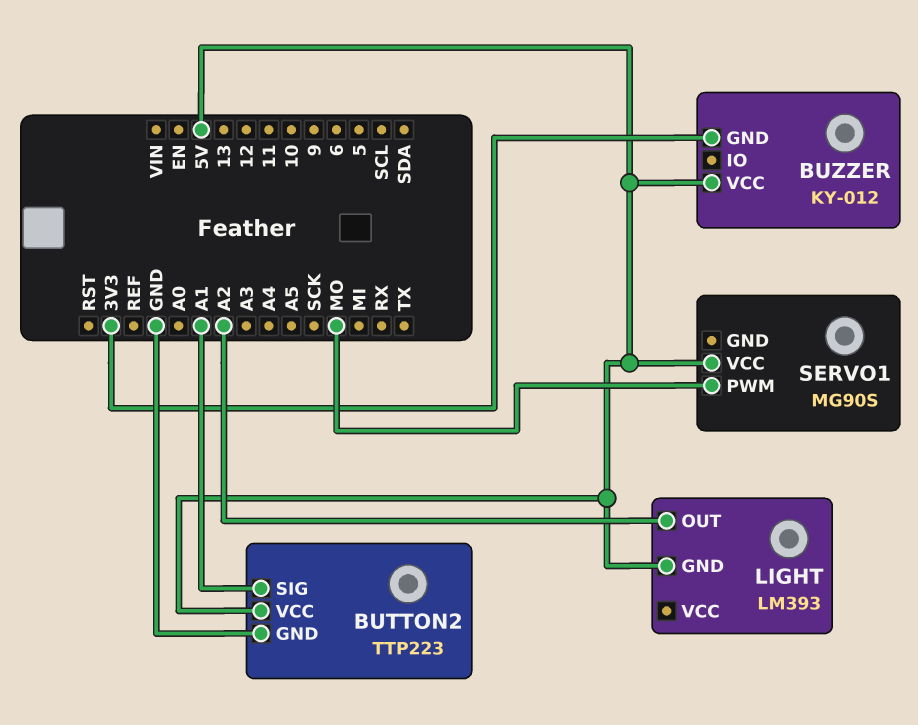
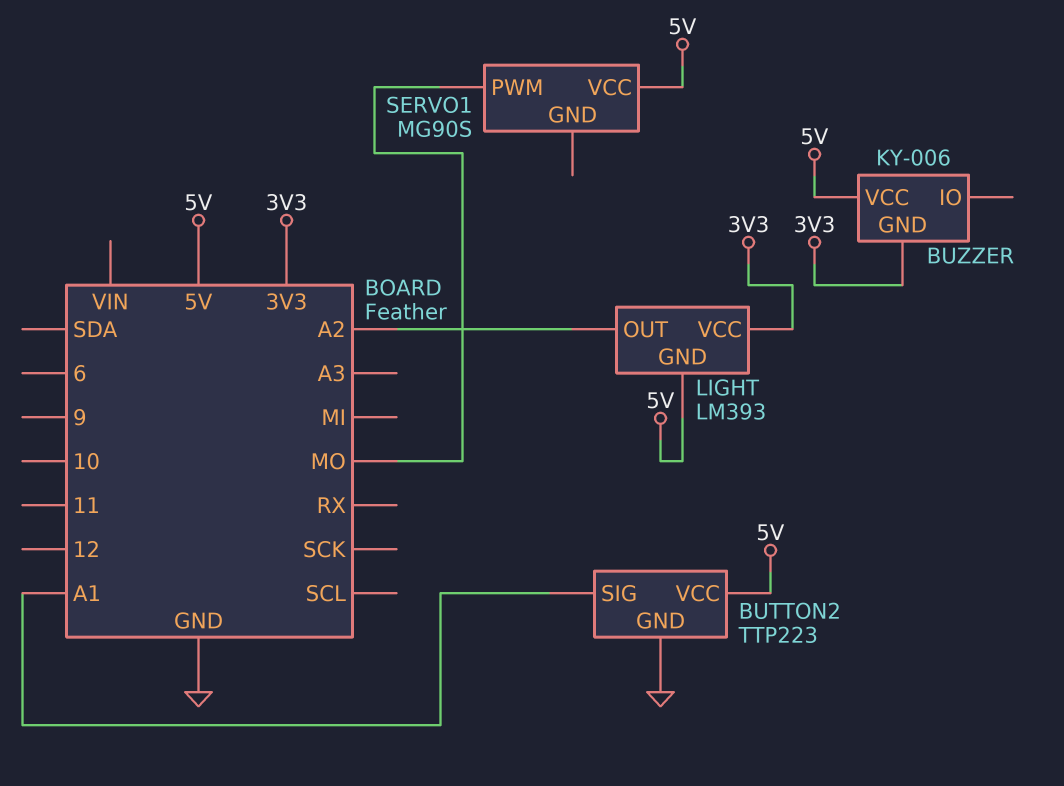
BUZZER: KY-012 -> KY-006
LIGHT pin VCC: none -> 3V3

